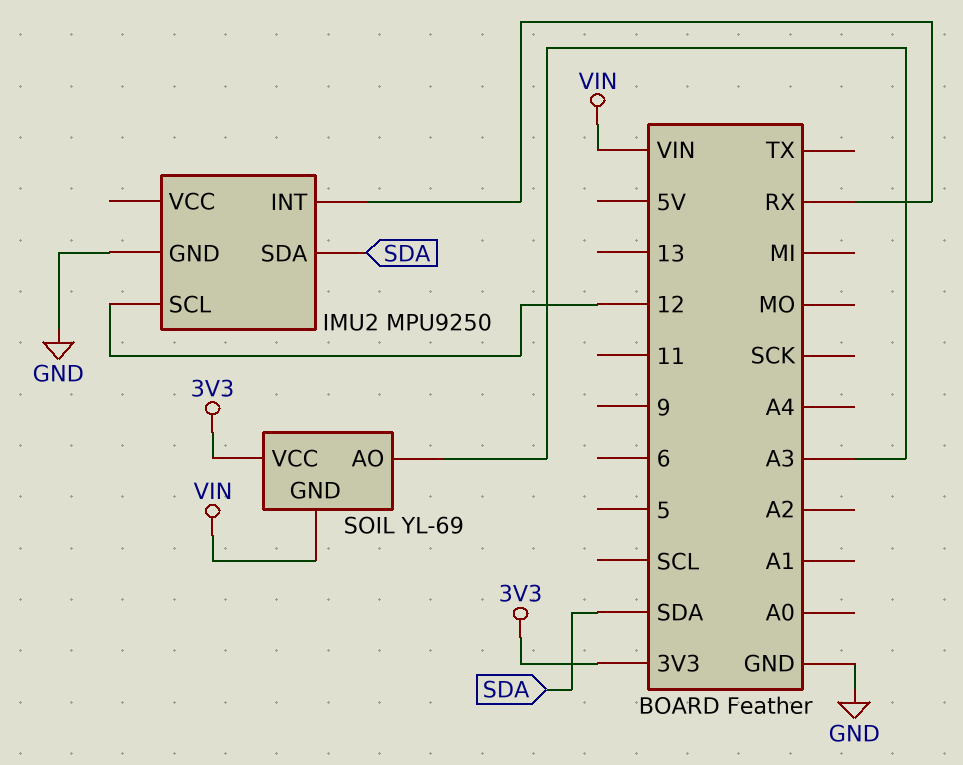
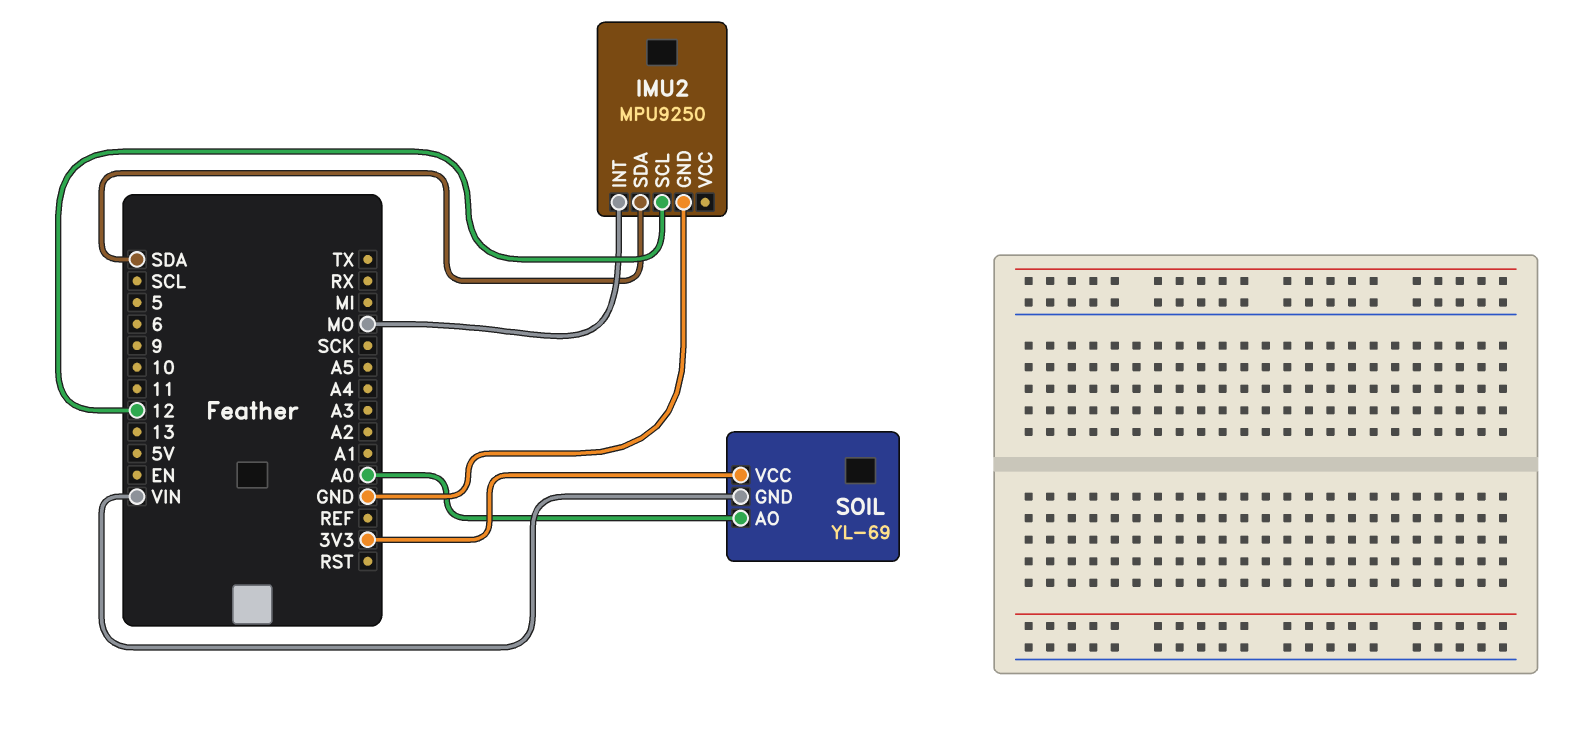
IMU2 pin INT: RX -> MO
SOIL pin AO: A3 -> A0

